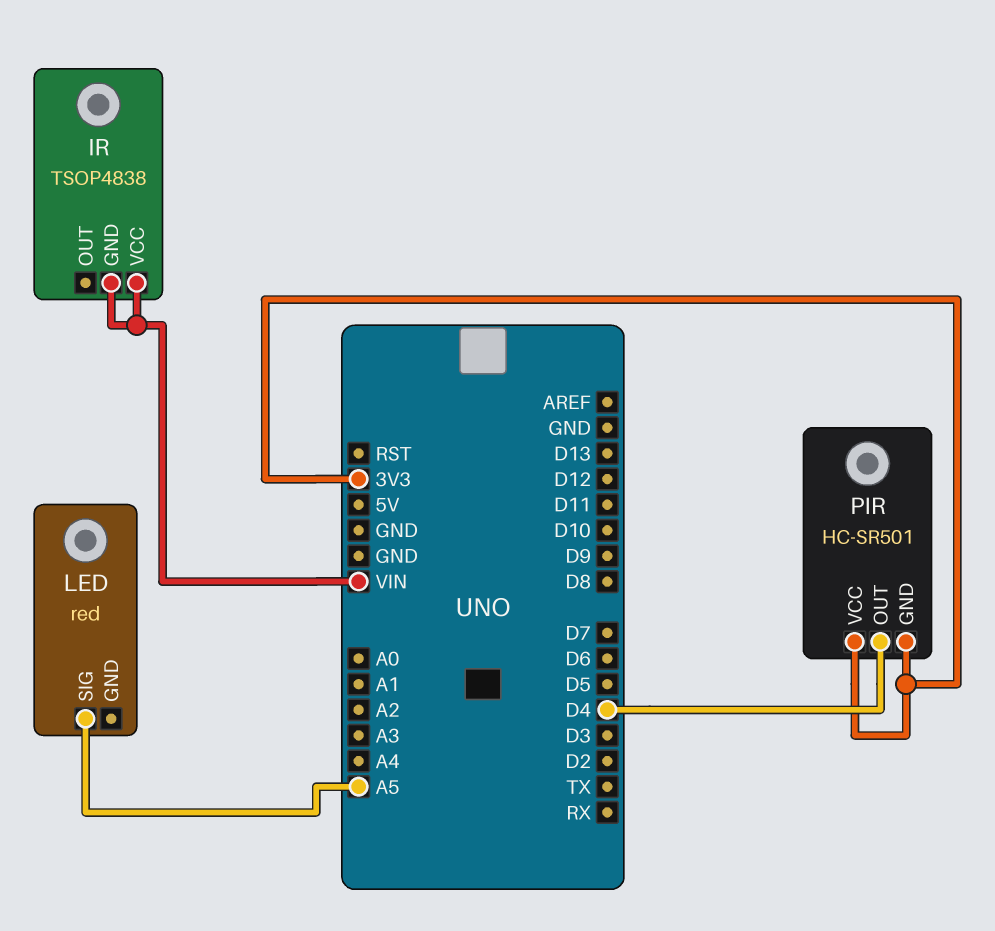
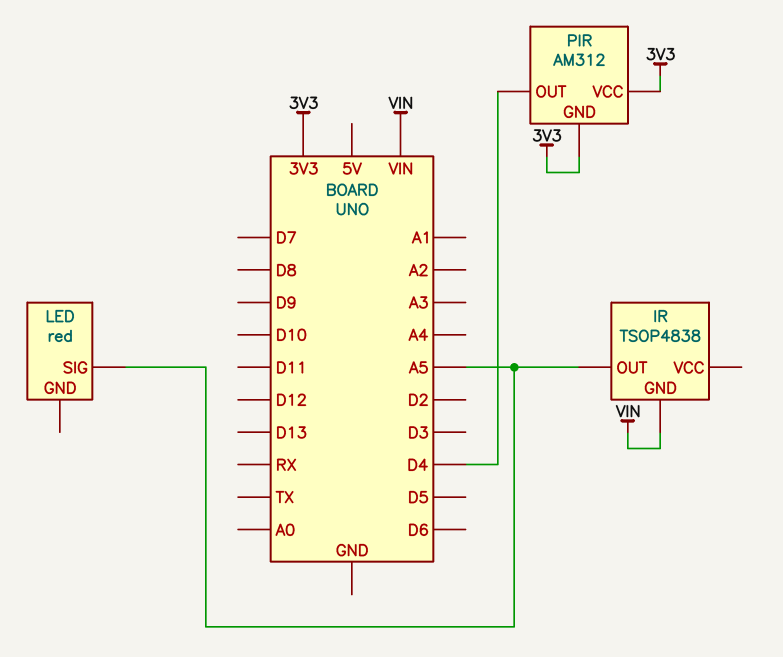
IR pin OUT: none -> A5
IR pin VCC: VIN -> none
PIR: HC-SR501 -> AM312

